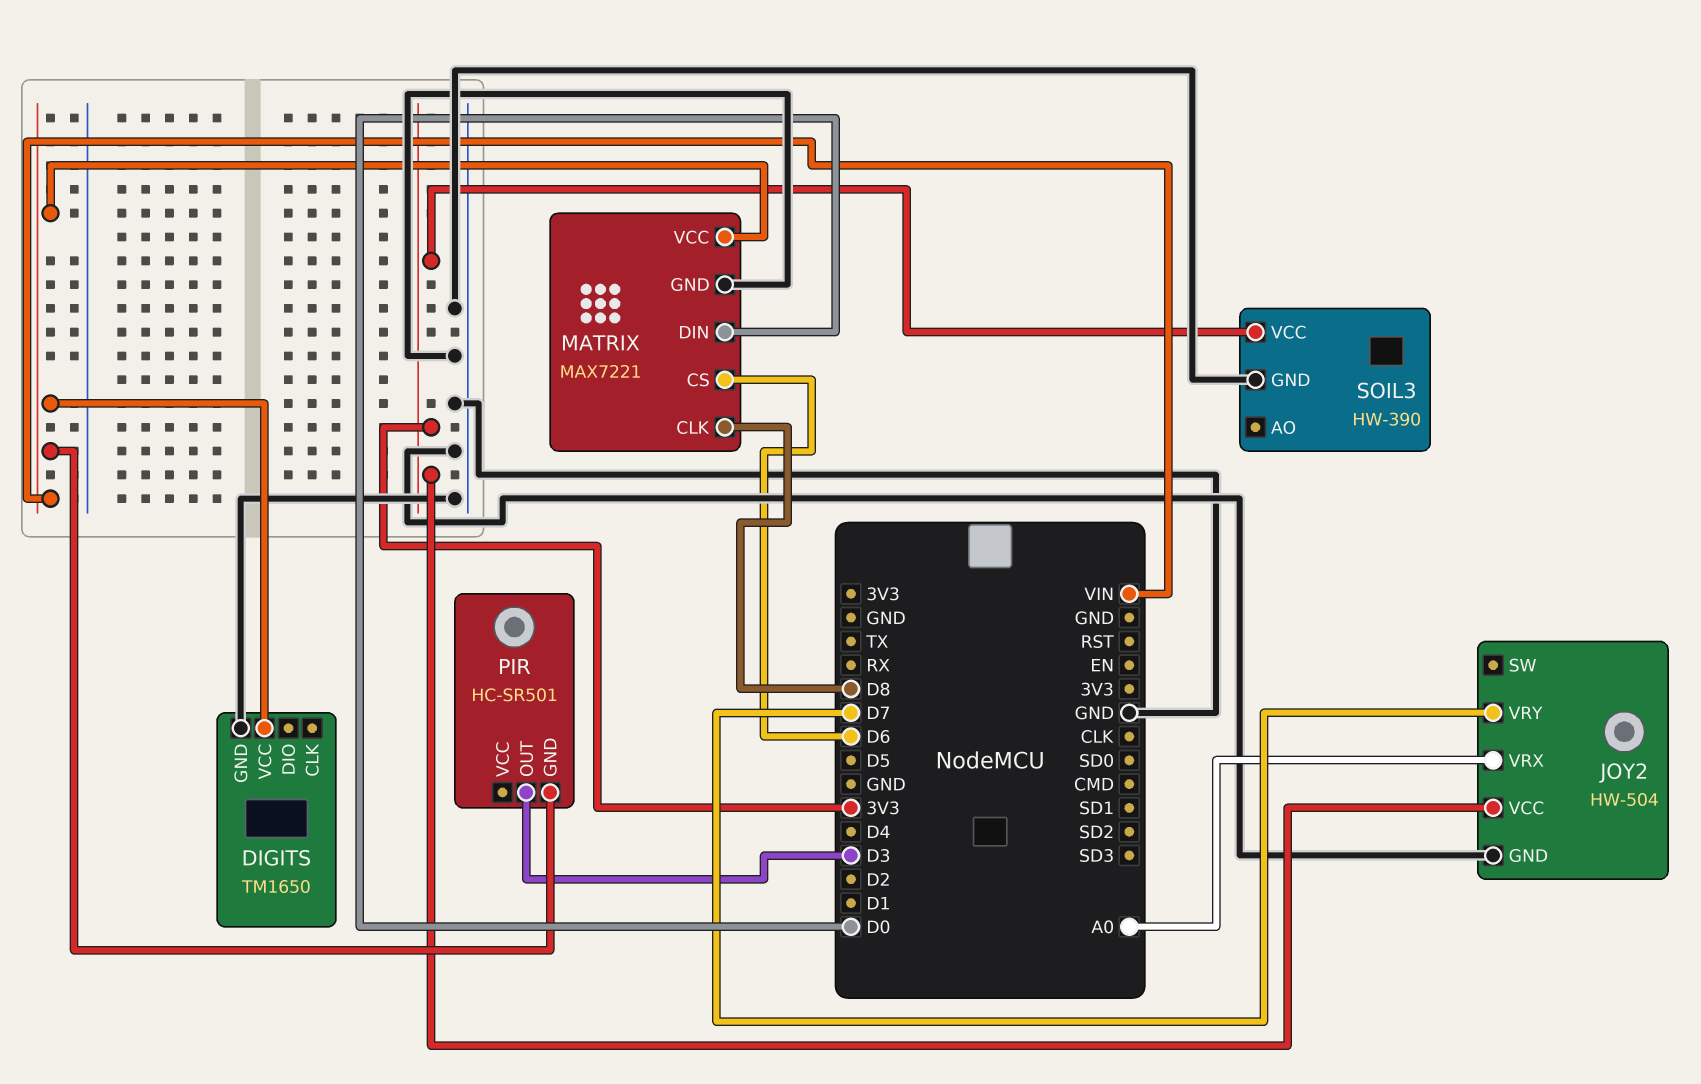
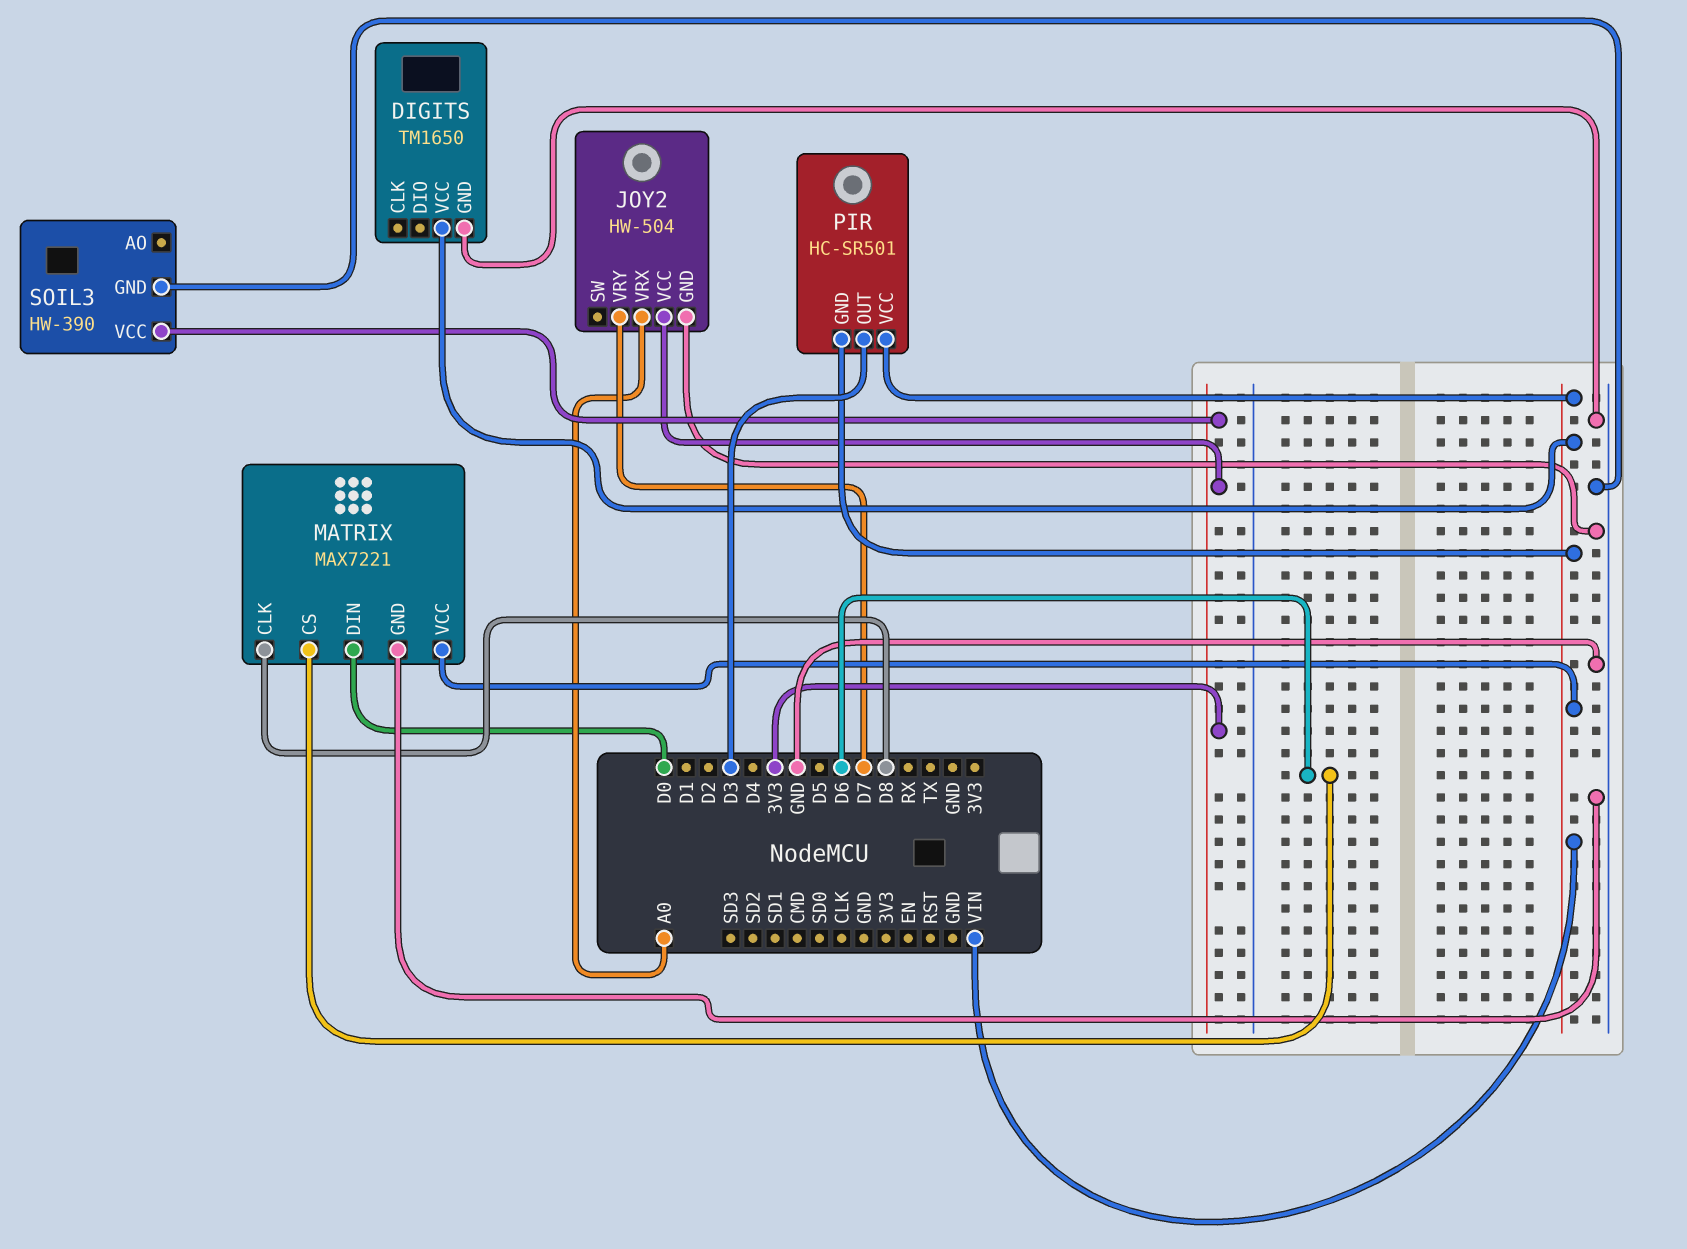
PIR pin VCC: none -> VIN

